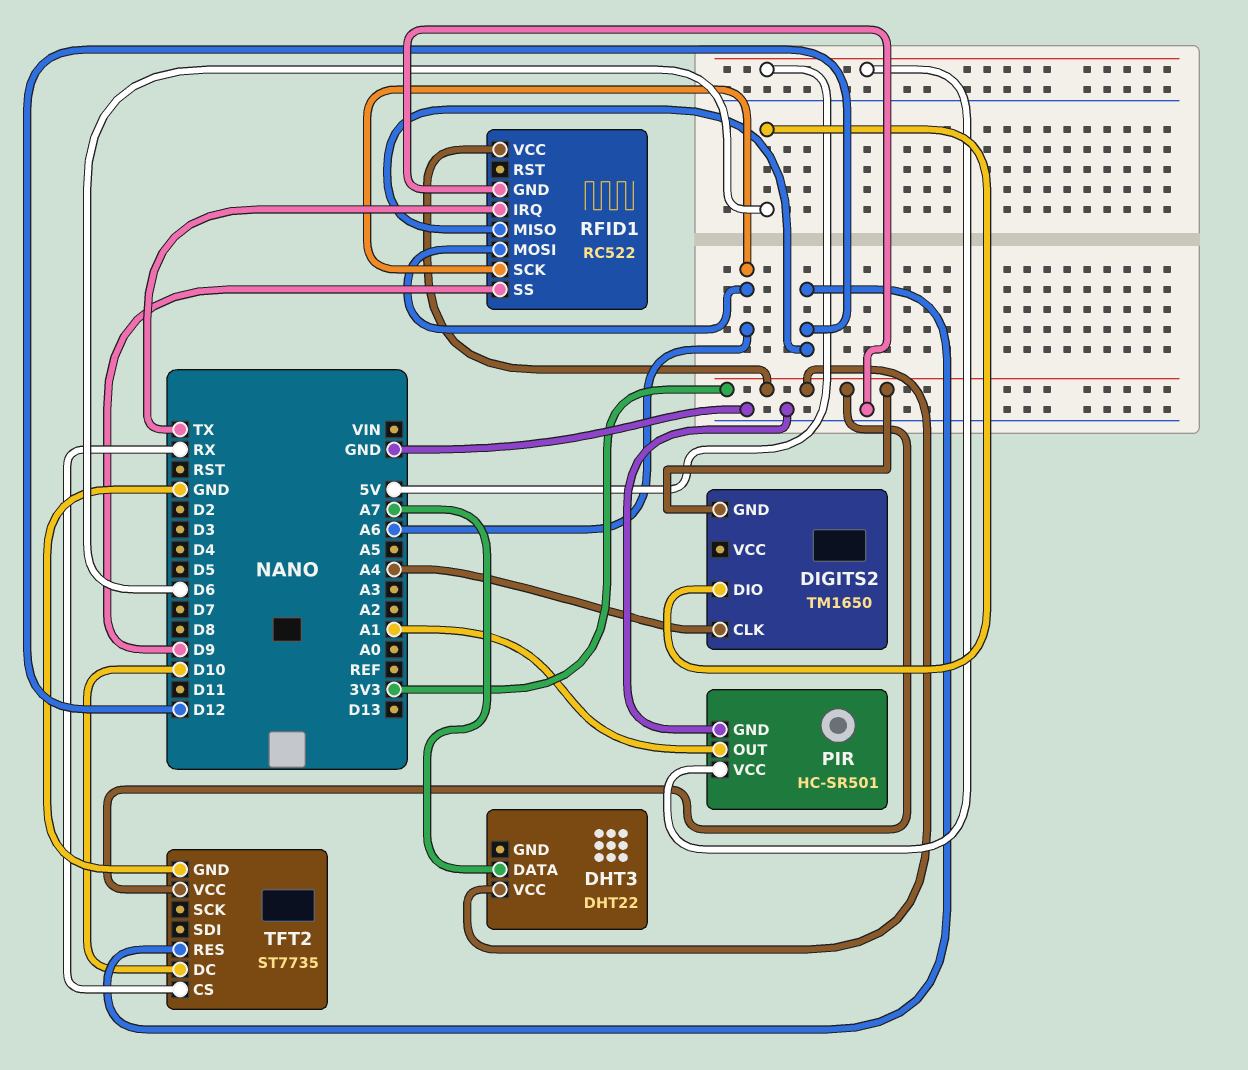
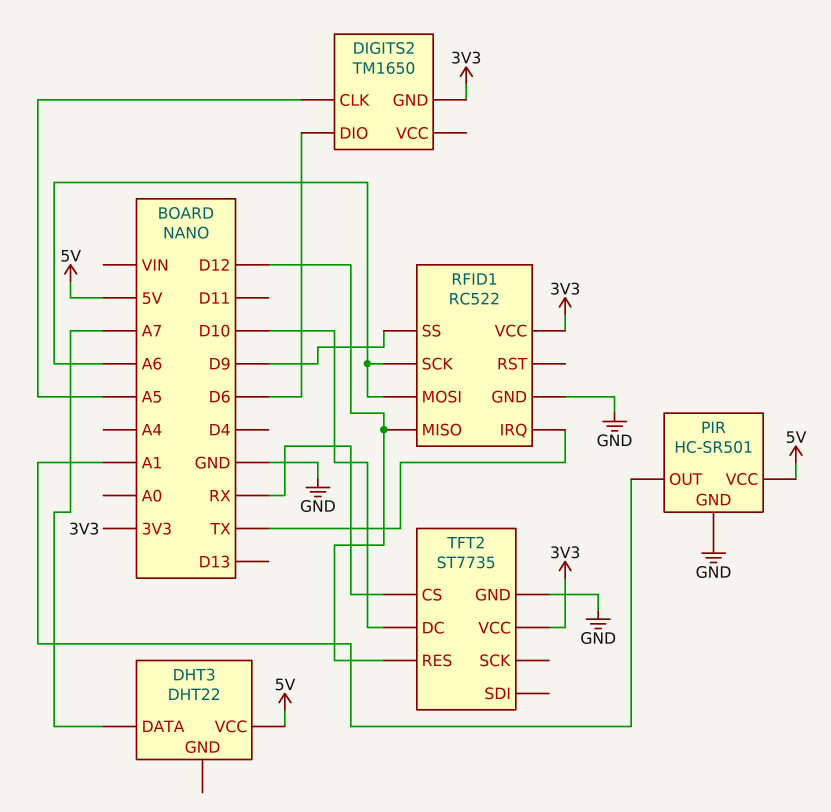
DHT3 pin VCC: 3V3 -> 5V
DIGITS2 pin CLK: A4 -> A5

